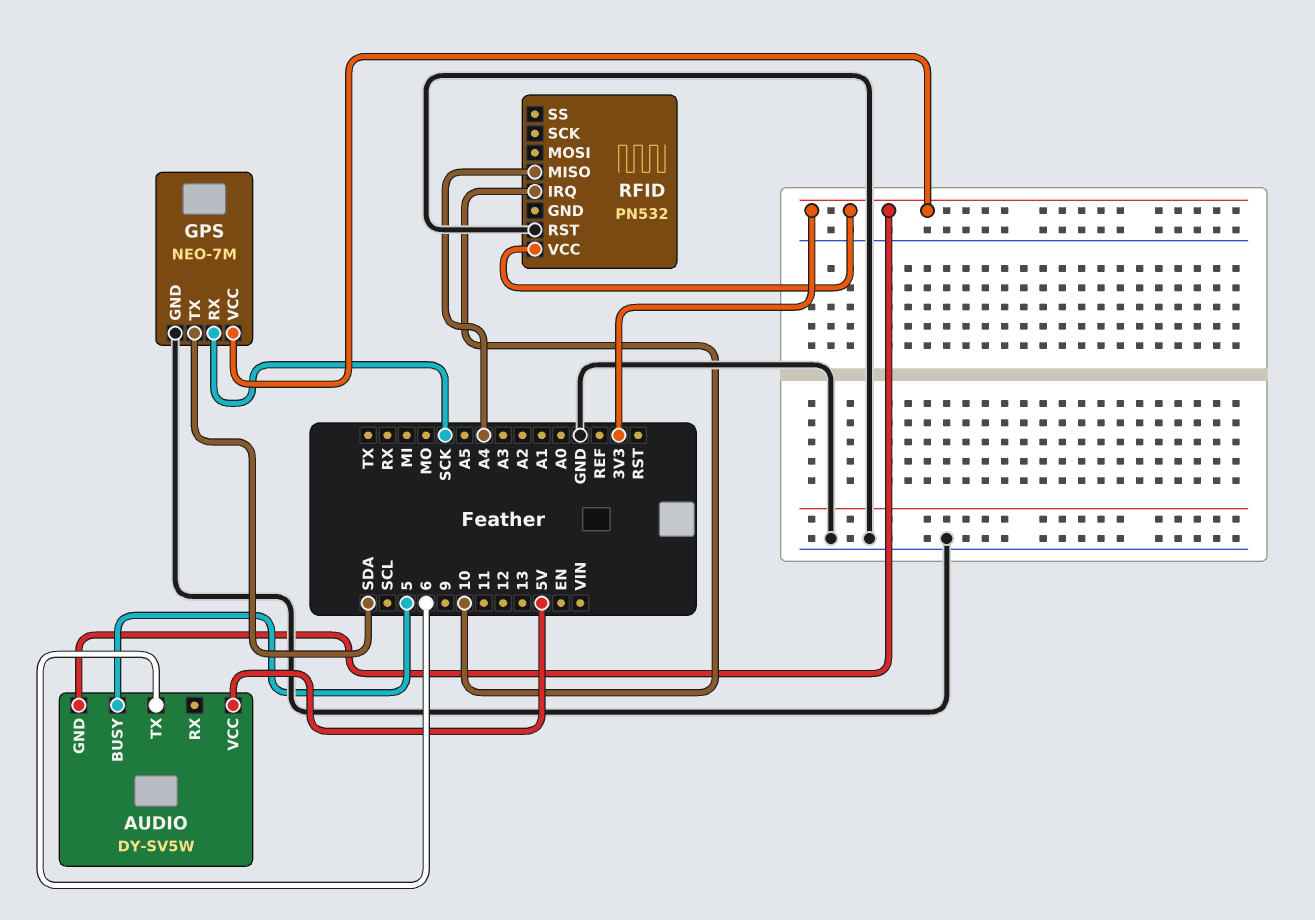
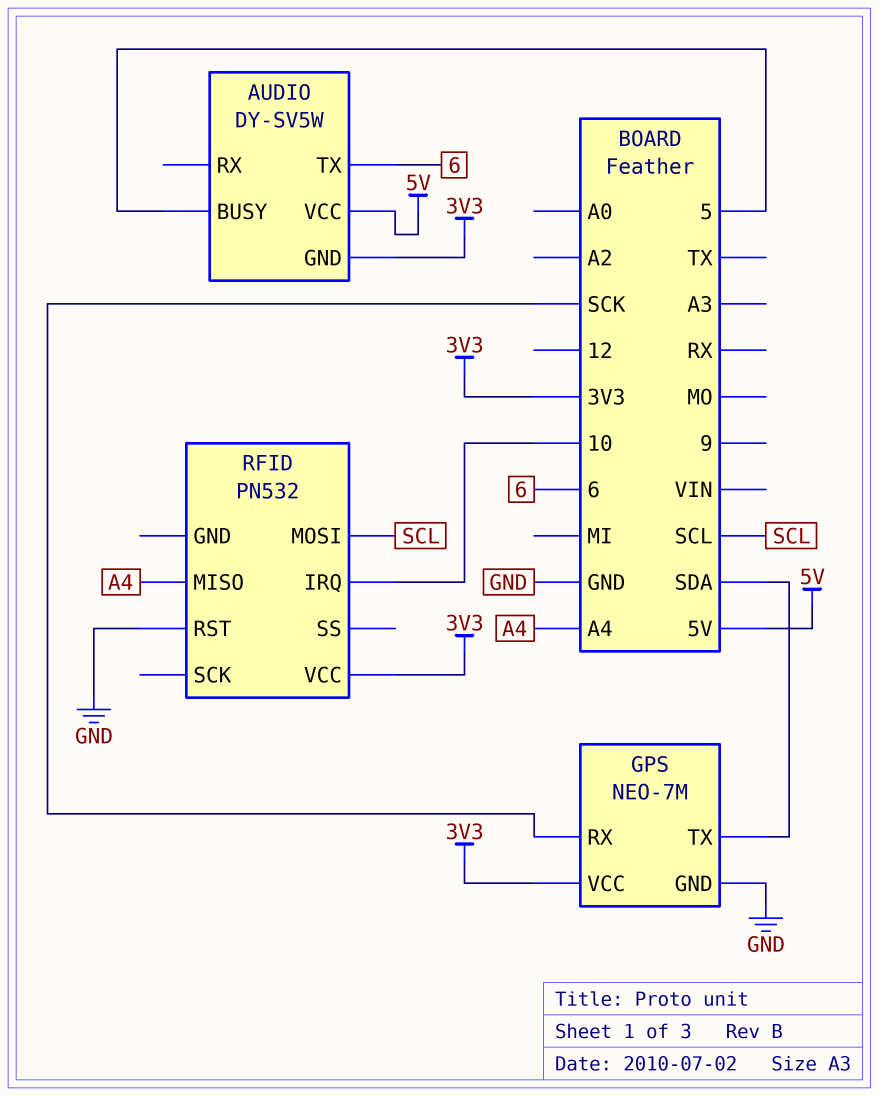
RFID pin MOSI: none -> SCL

